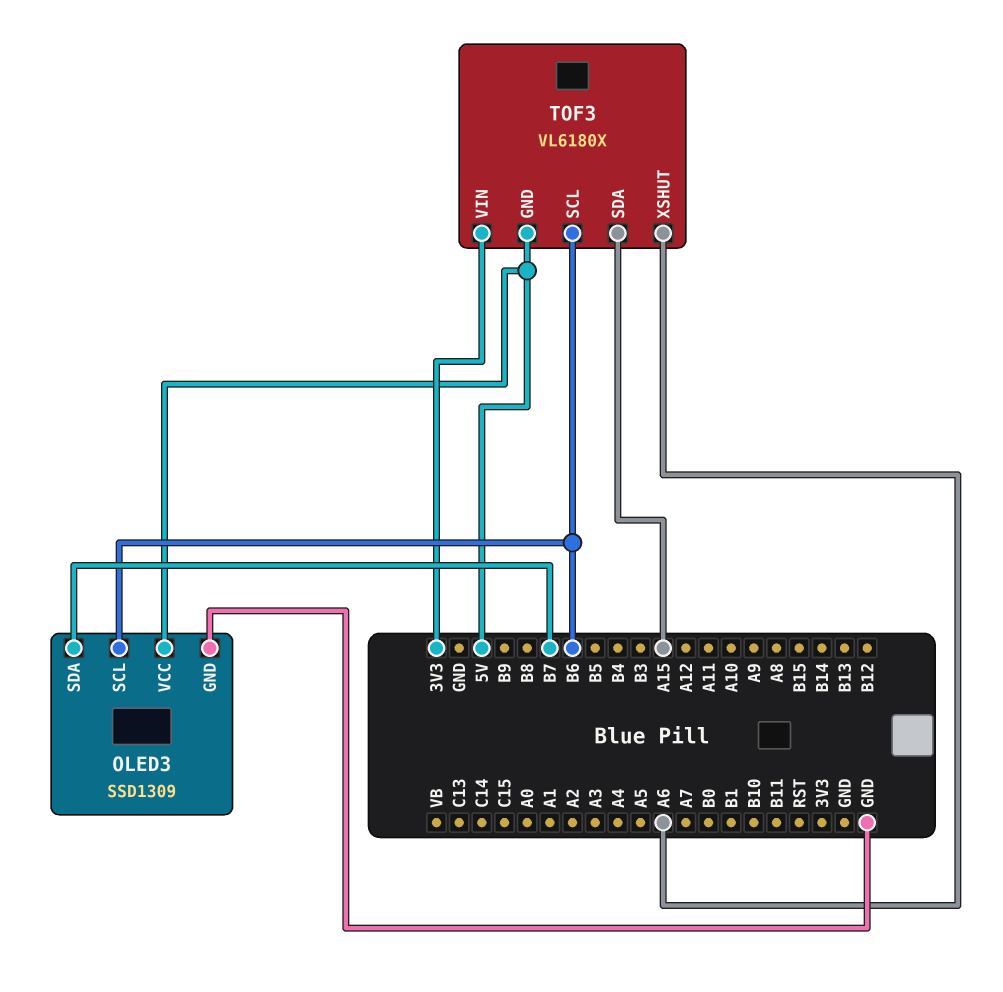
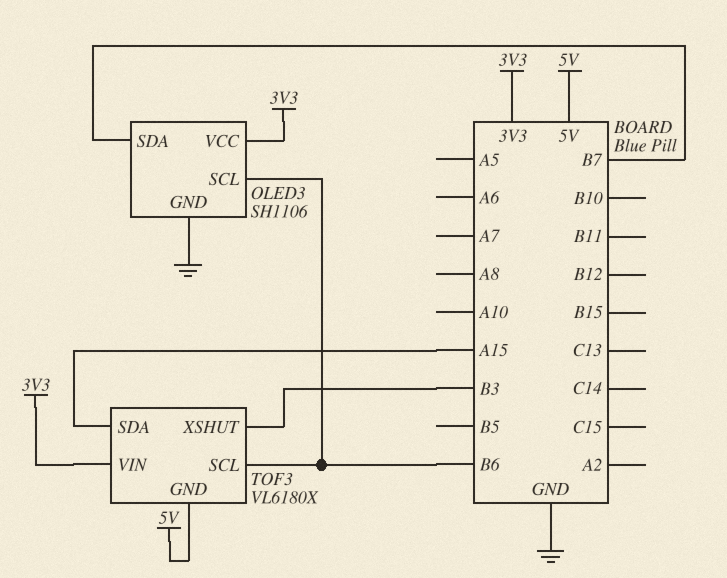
OLED3: SSD1309 -> SH1106
OLED3 pin VCC: 5V -> 3V3
TOF3 pin XSHUT: A6 -> B3

